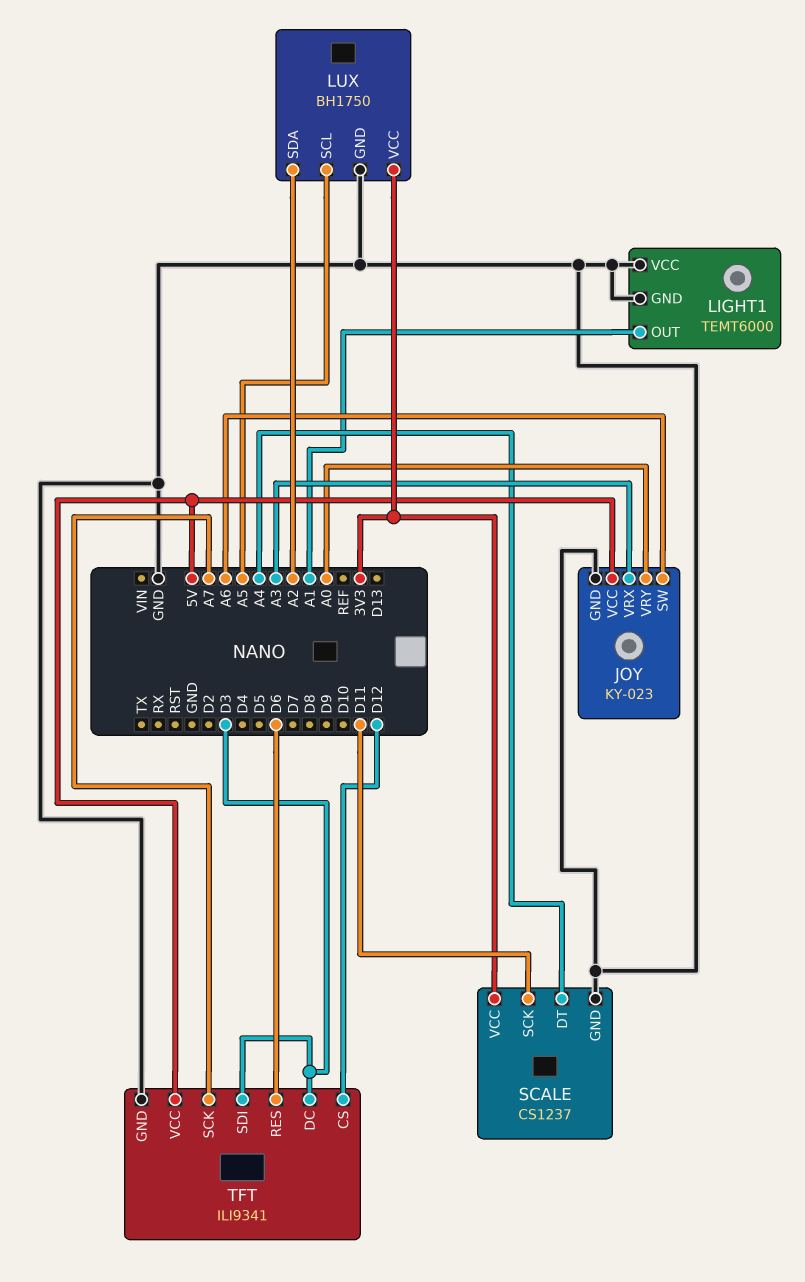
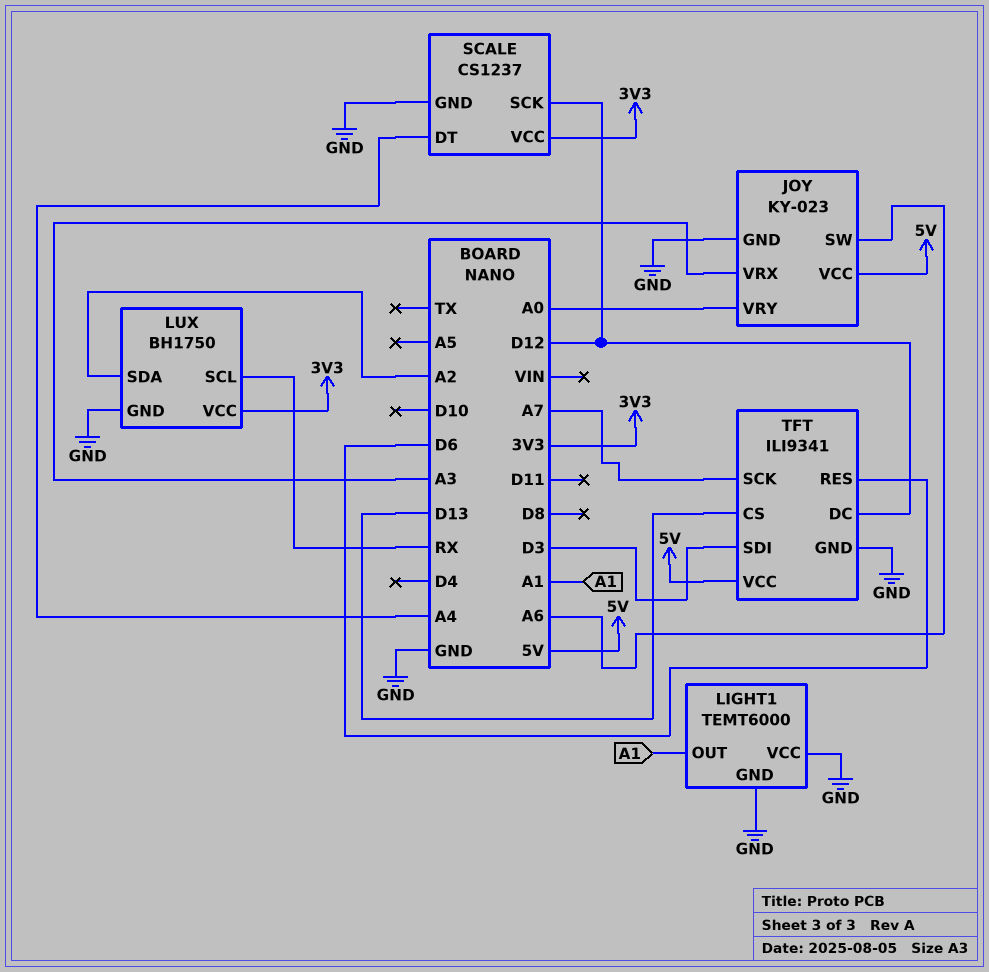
LUX pin SCL: A5 -> RX
SCALE pin SCK: D11 -> D12
TFT pin CS: D12 -> D13
TFT pin DC: D3 -> D12

